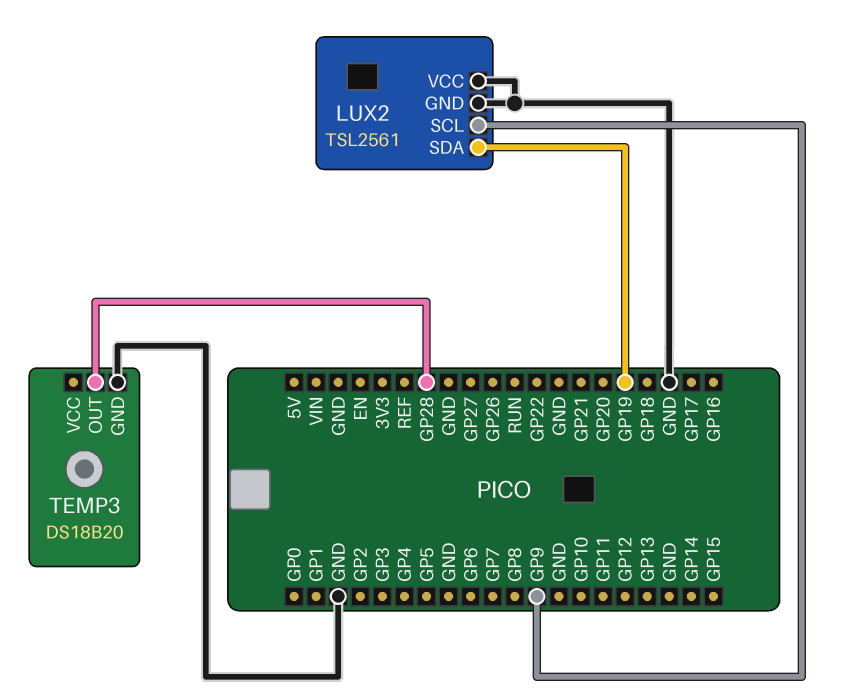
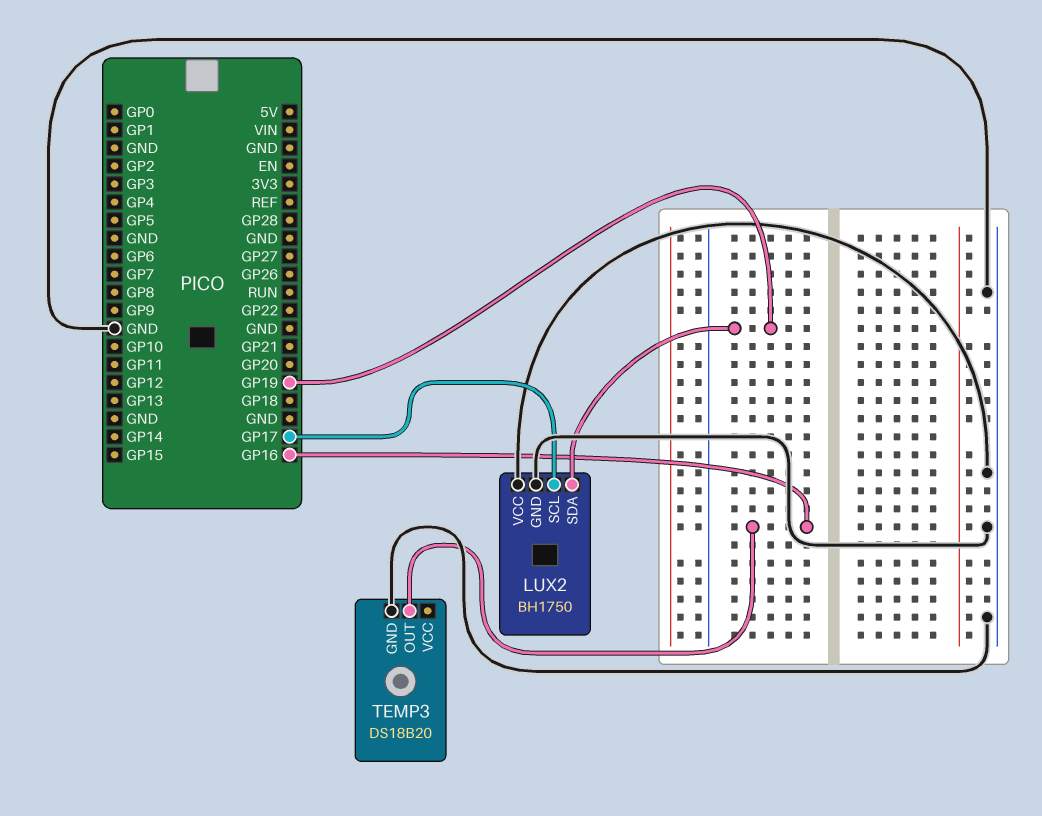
LUX2: TSL2561 -> BH1750
LUX2 pin SCL: GP9 -> GP17
TEMP3 pin OUT: GP28 -> GP16

